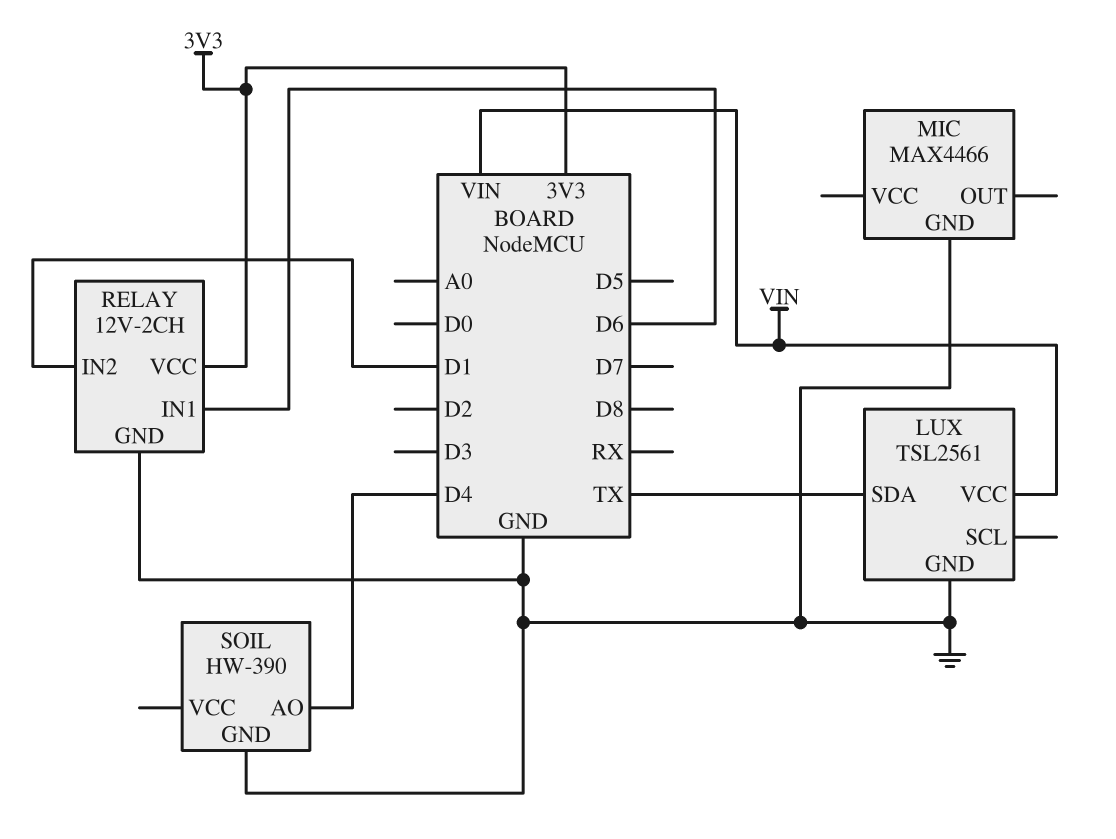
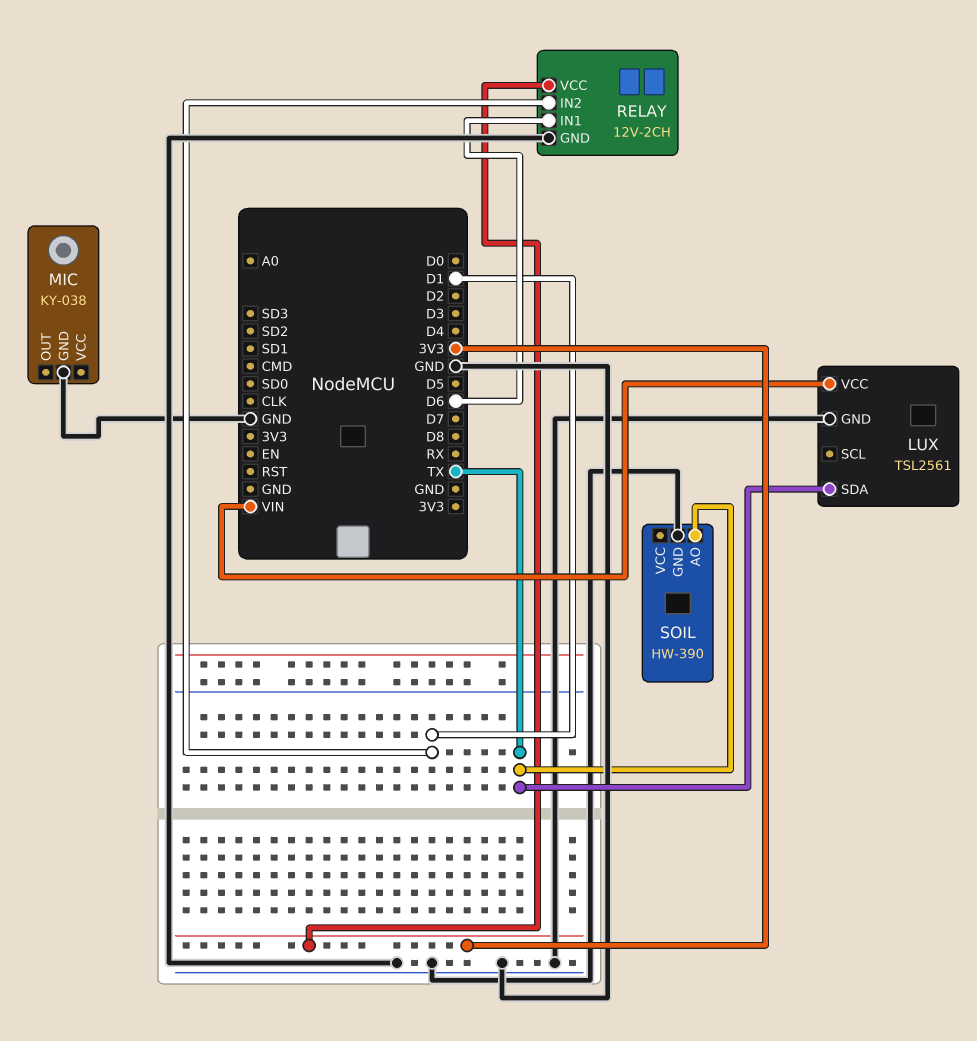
MIC: MAX4466 -> KY-038
SOIL pin AO: D4 -> TX

